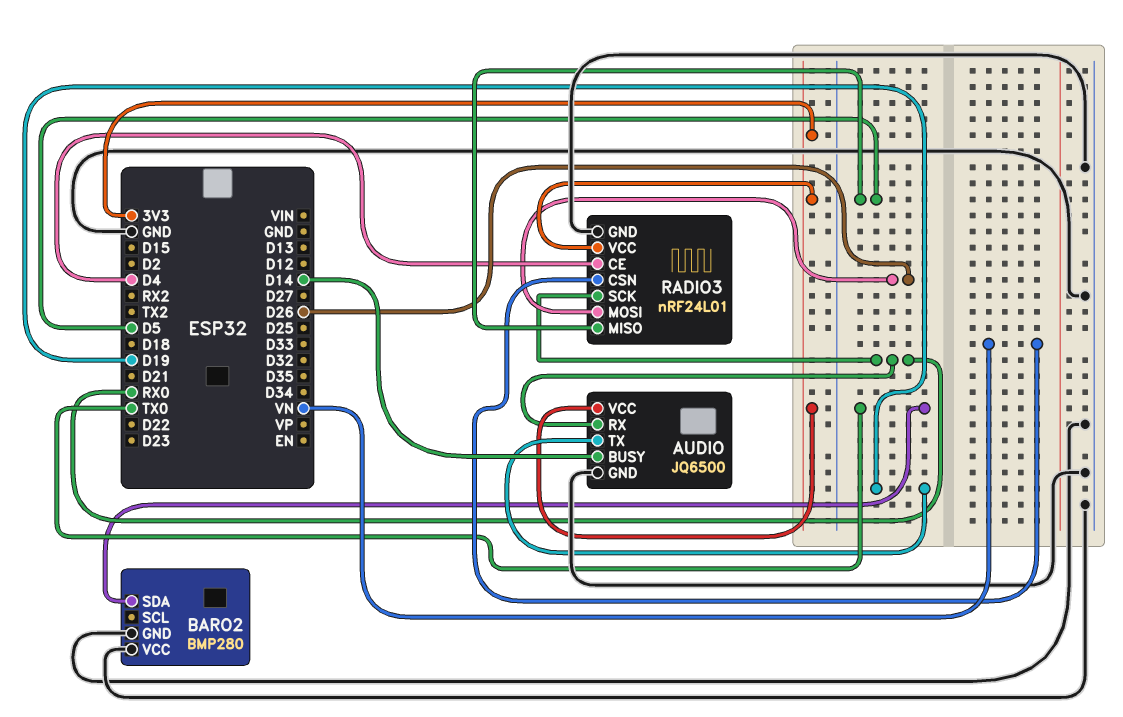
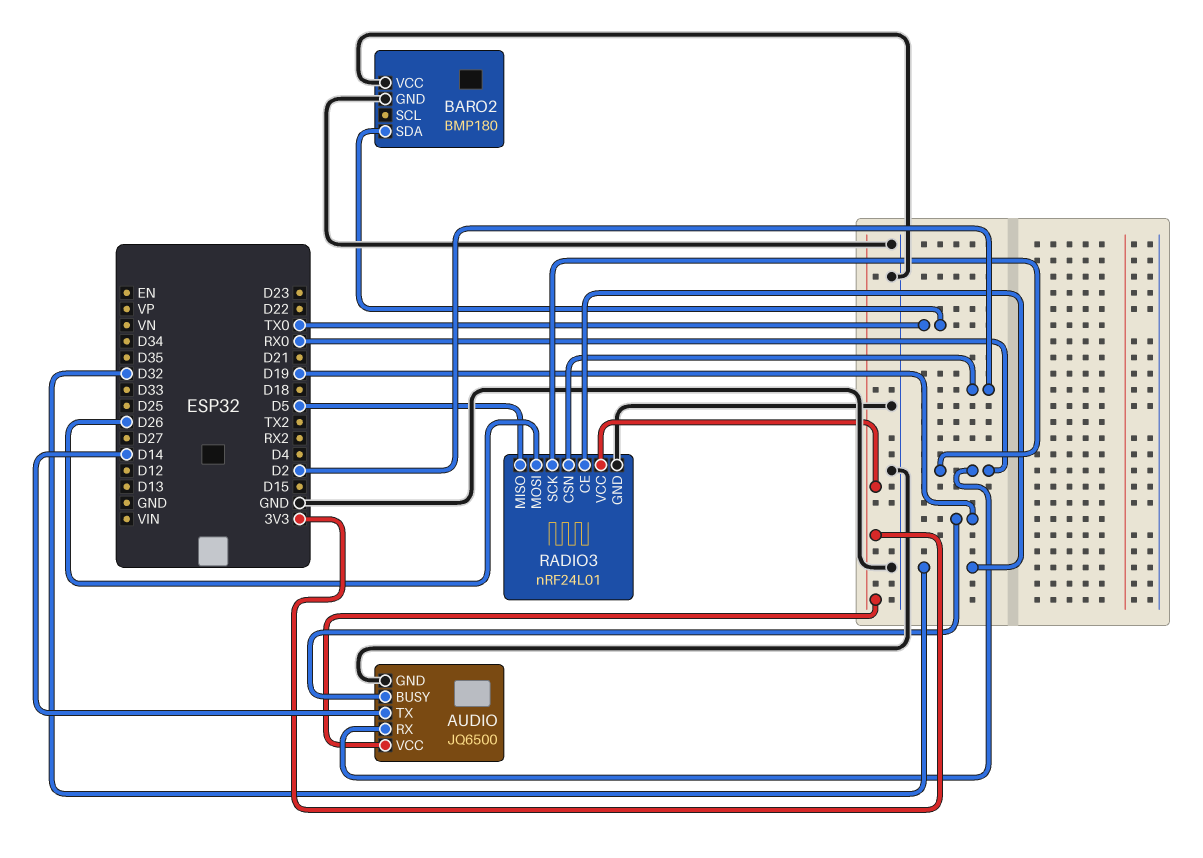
AUDIO pin BUSY: D14 -> D19
AUDIO pin TX: D19 -> D14
BARO2: BMP280 -> BMP180
RADIO3 pin CE: D4 -> D32
RADIO3 pin CSN: VN -> D2

